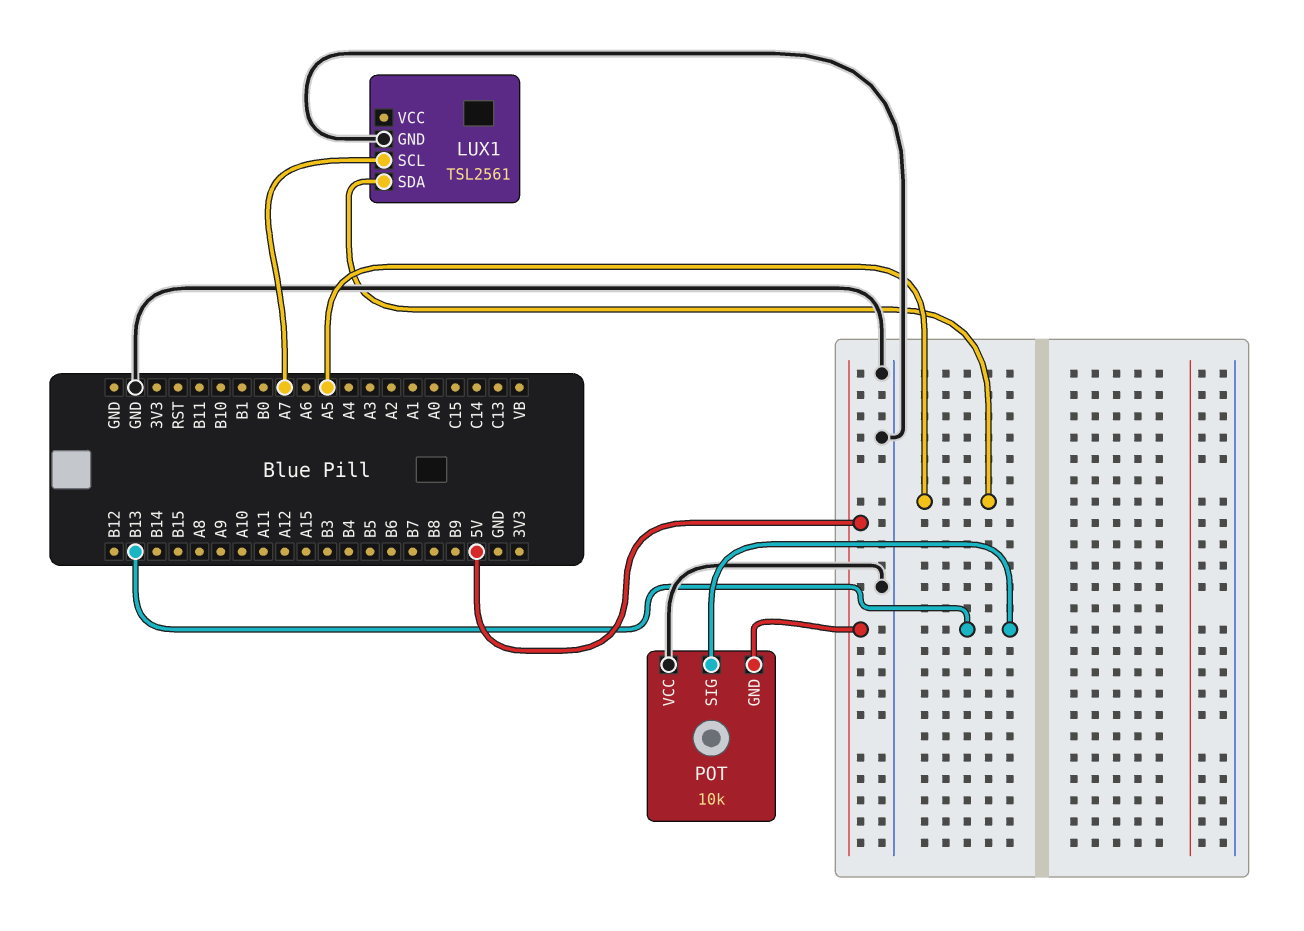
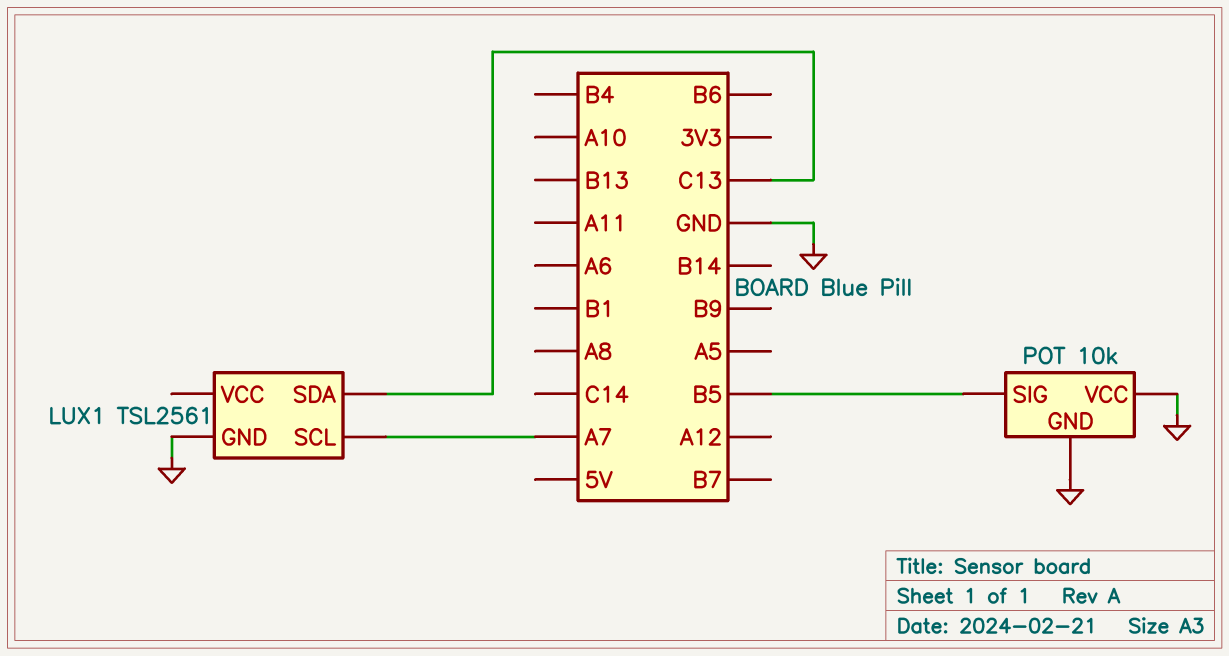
LUX1 pin SDA: A5 -> C13
POT pin GND: 5V -> GND
POT pin SIG: B13 -> B5

